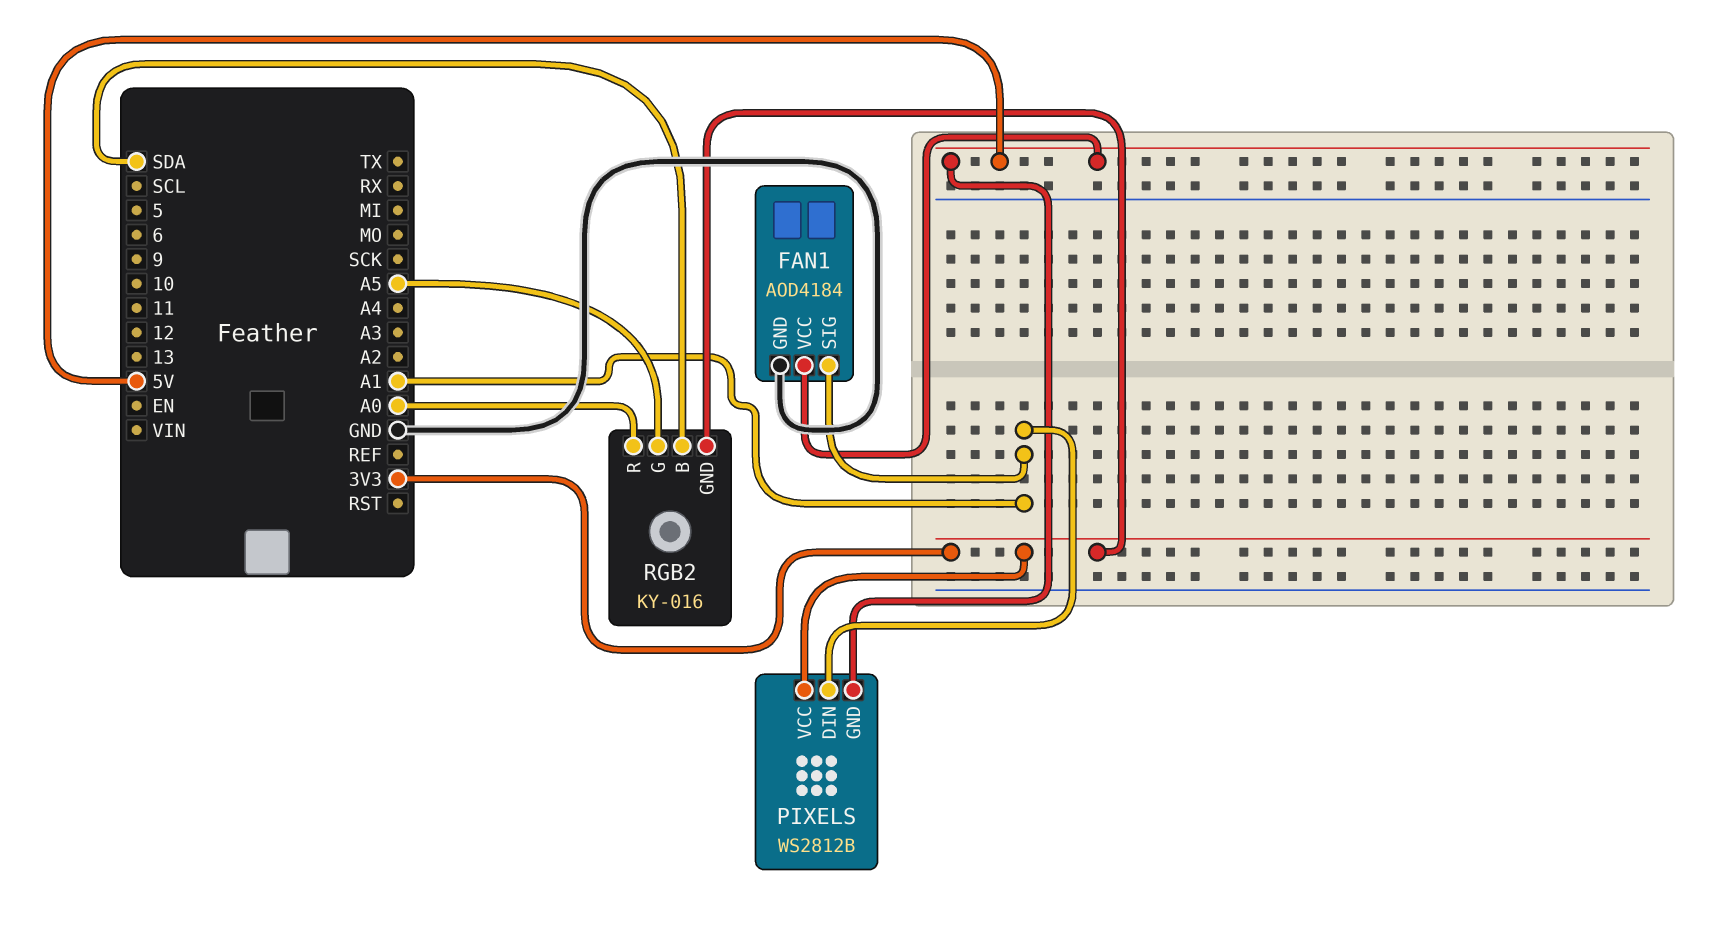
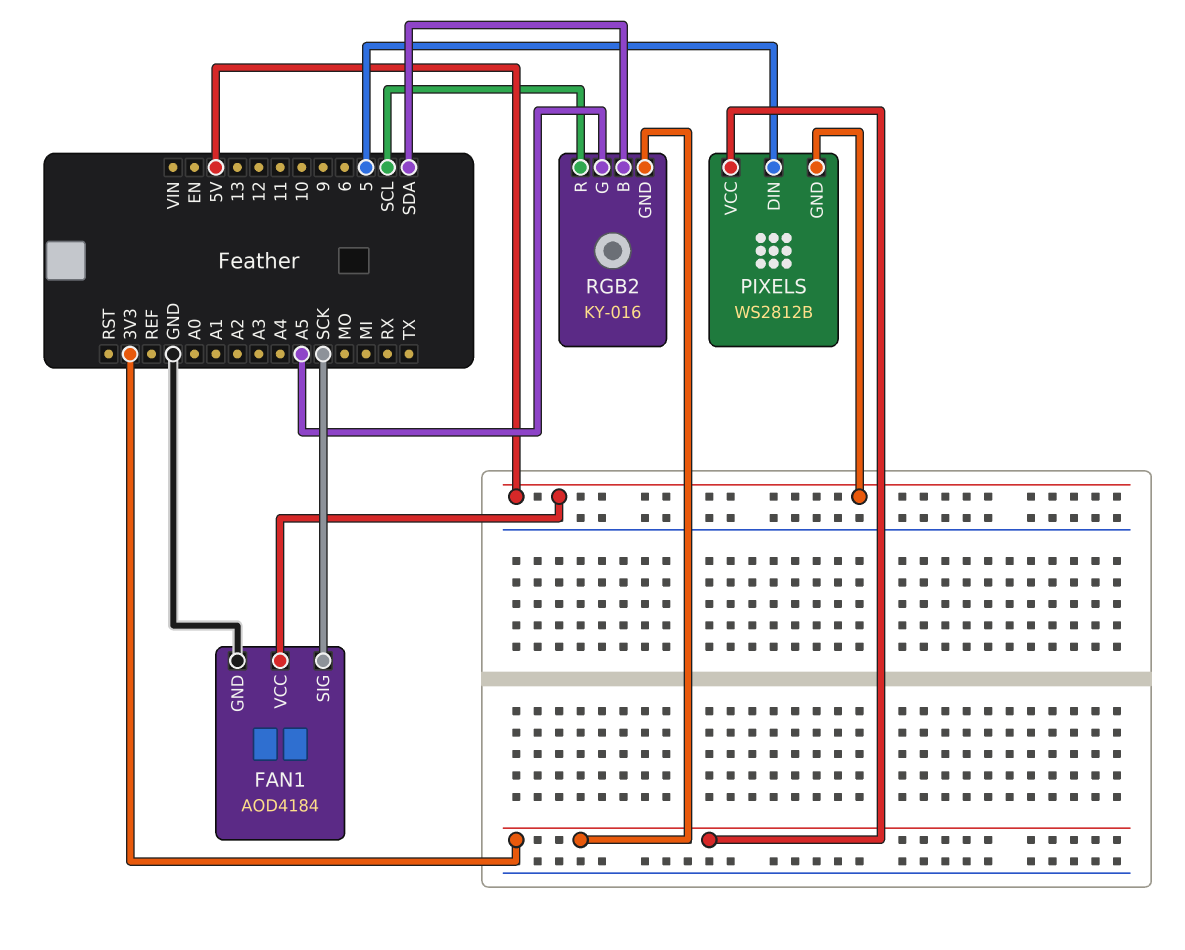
FAN1 pin SIG: A1 -> SCK
PIXELS pin DIN: A1 -> 5
RGB2 pin R: A0 -> SCL

